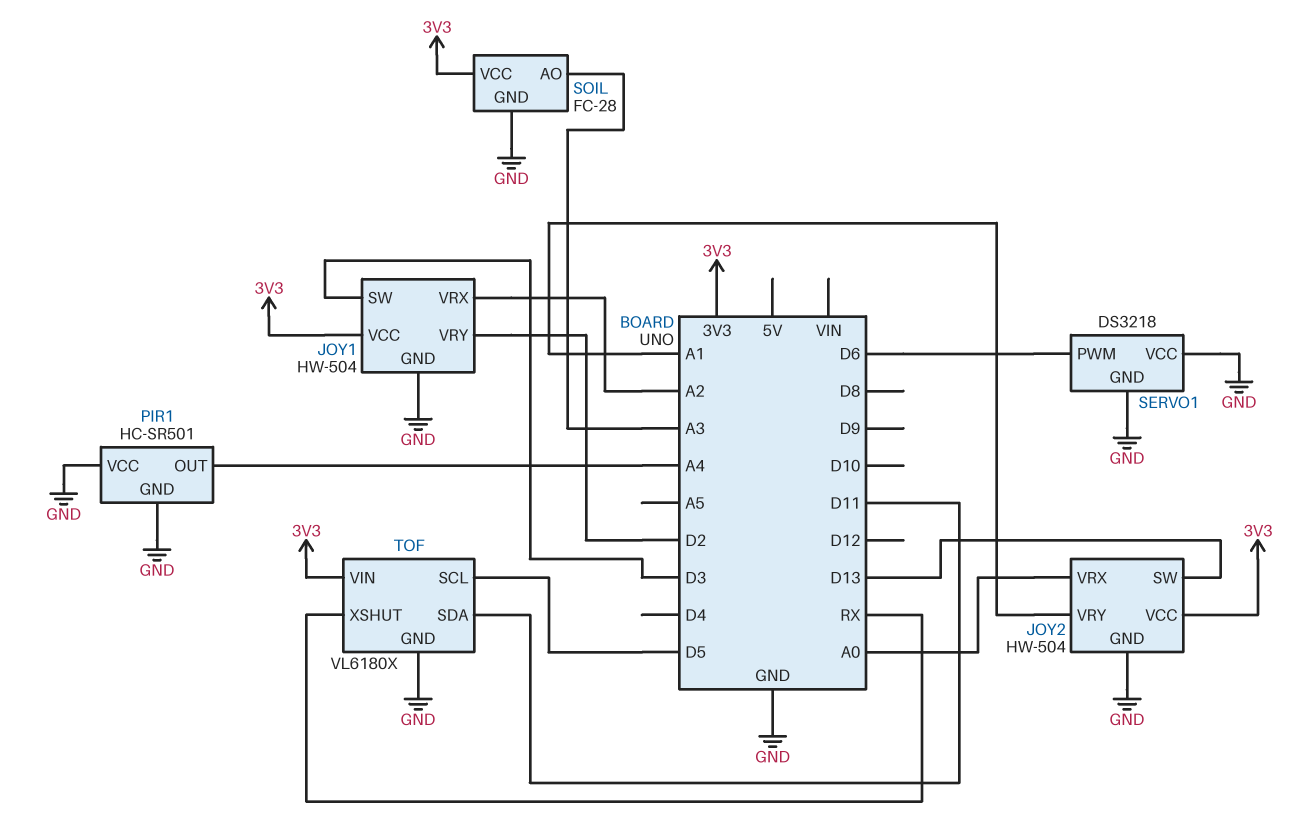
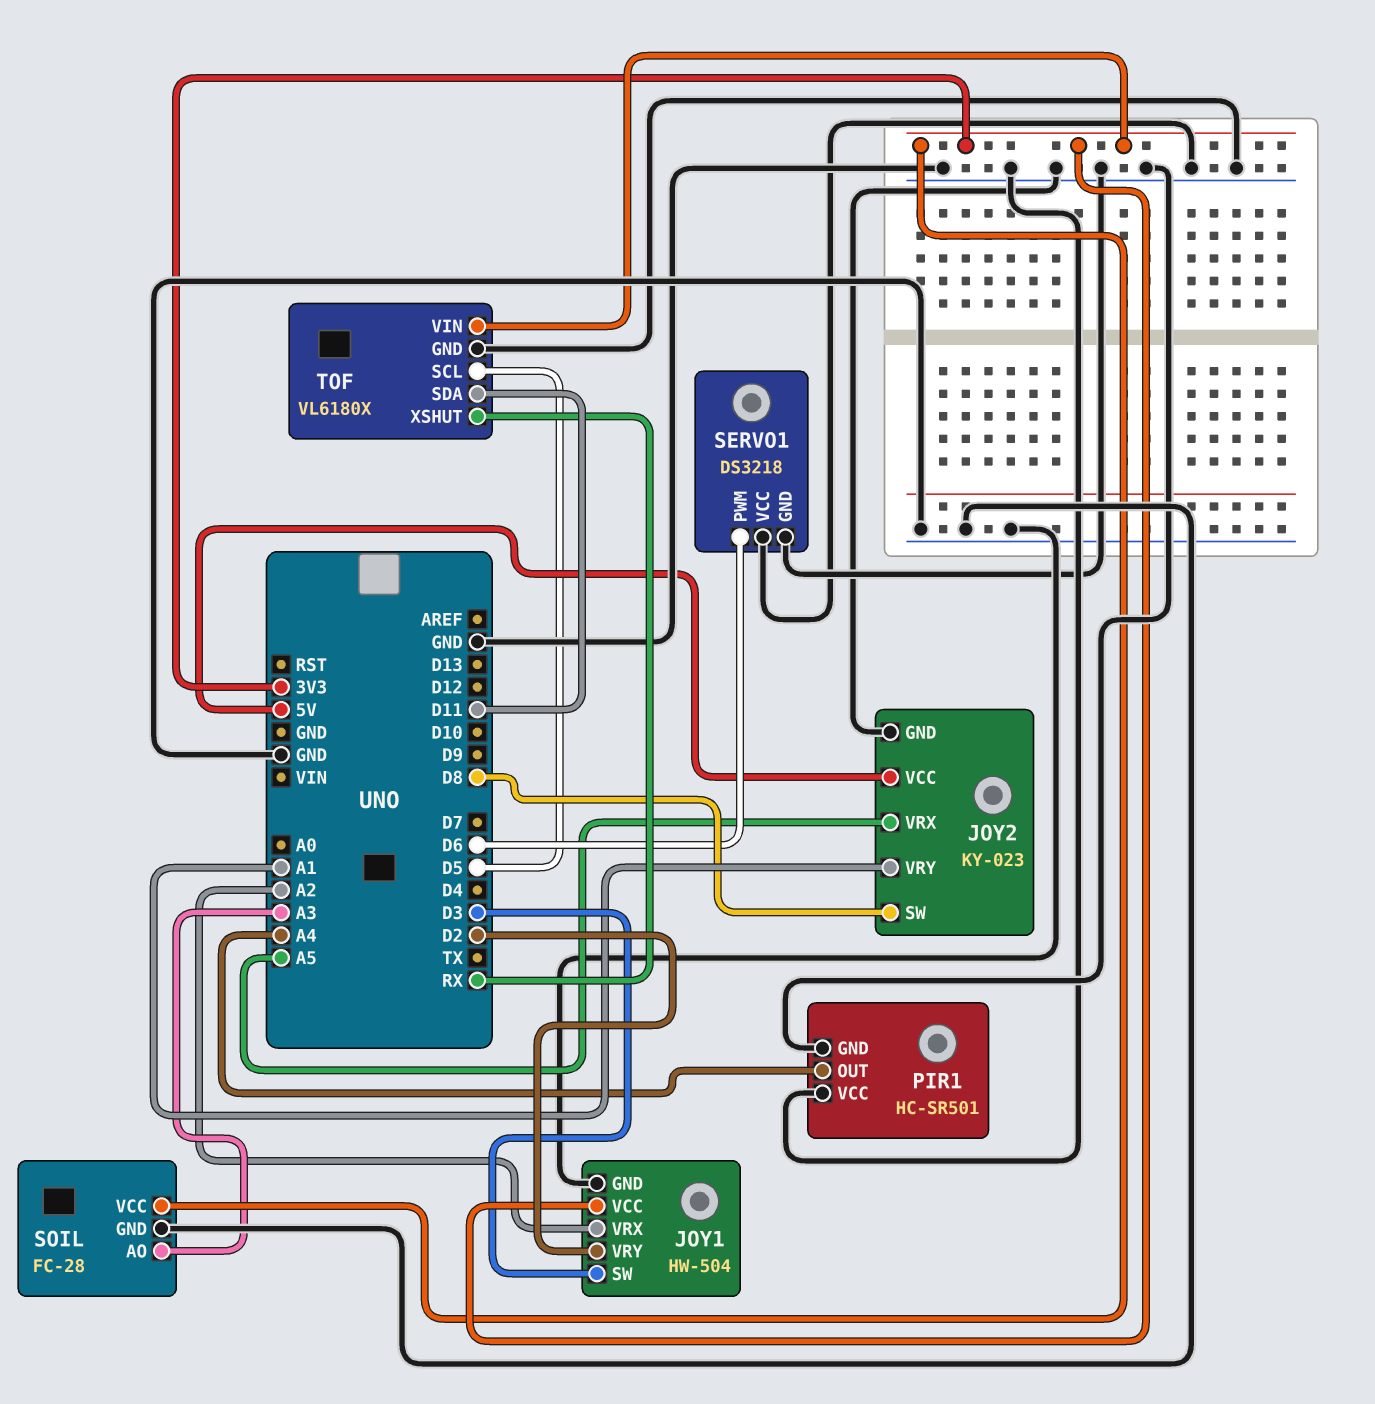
JOY2: HW-504 -> KY-023
JOY2 pin SW: D13 -> D8
JOY2 pin VCC: 3V3 -> 5V
JOY2 pin VRX: A0 -> A5

